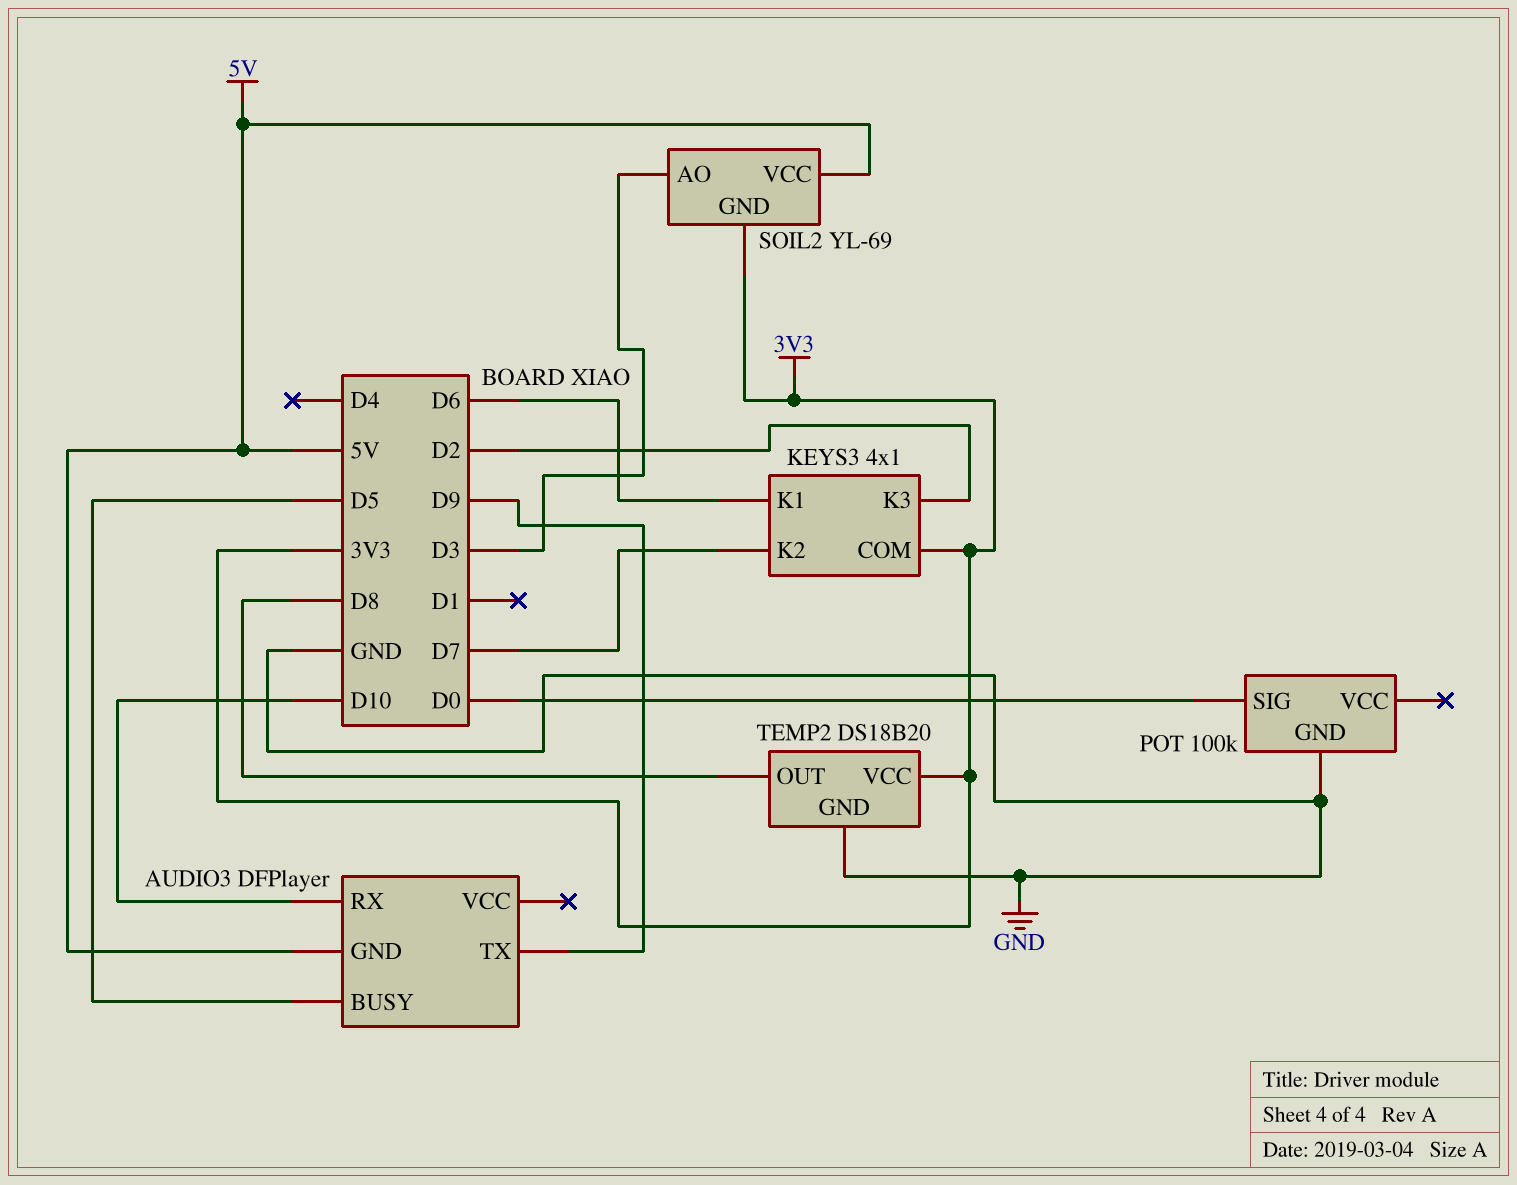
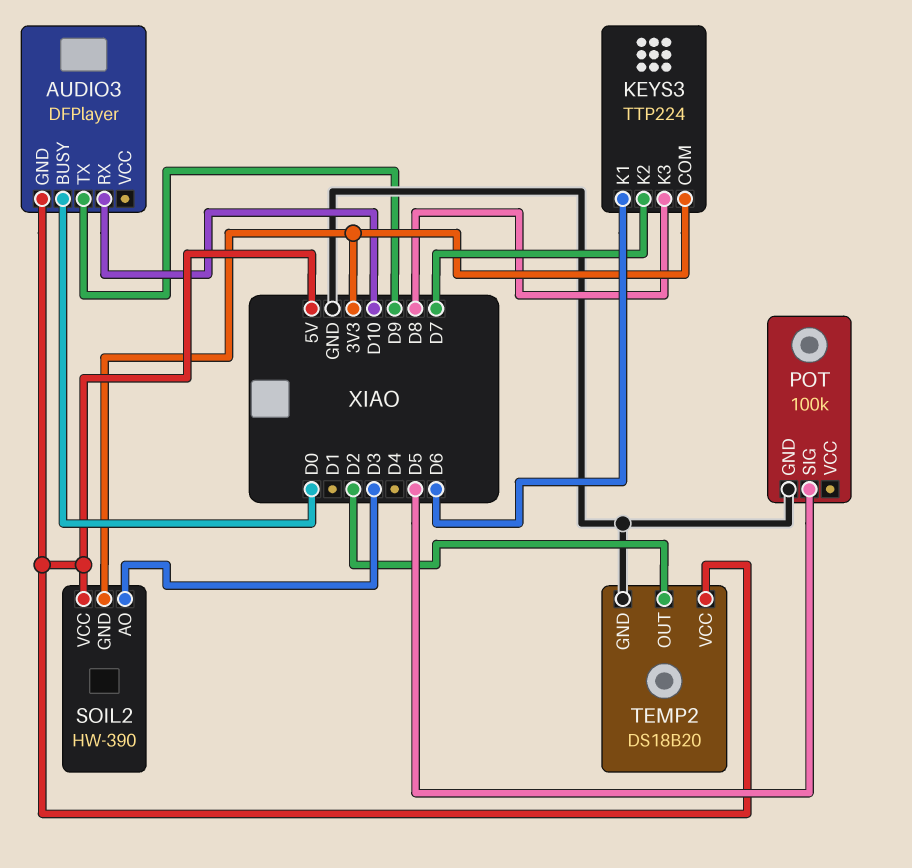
AUDIO3 pin BUSY: D5 -> D0
KEYS3: 4x1 -> TTP224
KEYS3 pin K3: D2 -> D8
POT pin SIG: D0 -> D5
SOIL2: YL-69 -> HW-390
TEMP2 pin OUT: D8 -> D2
TEMP2 pin VCC: 3V3 -> 5V

